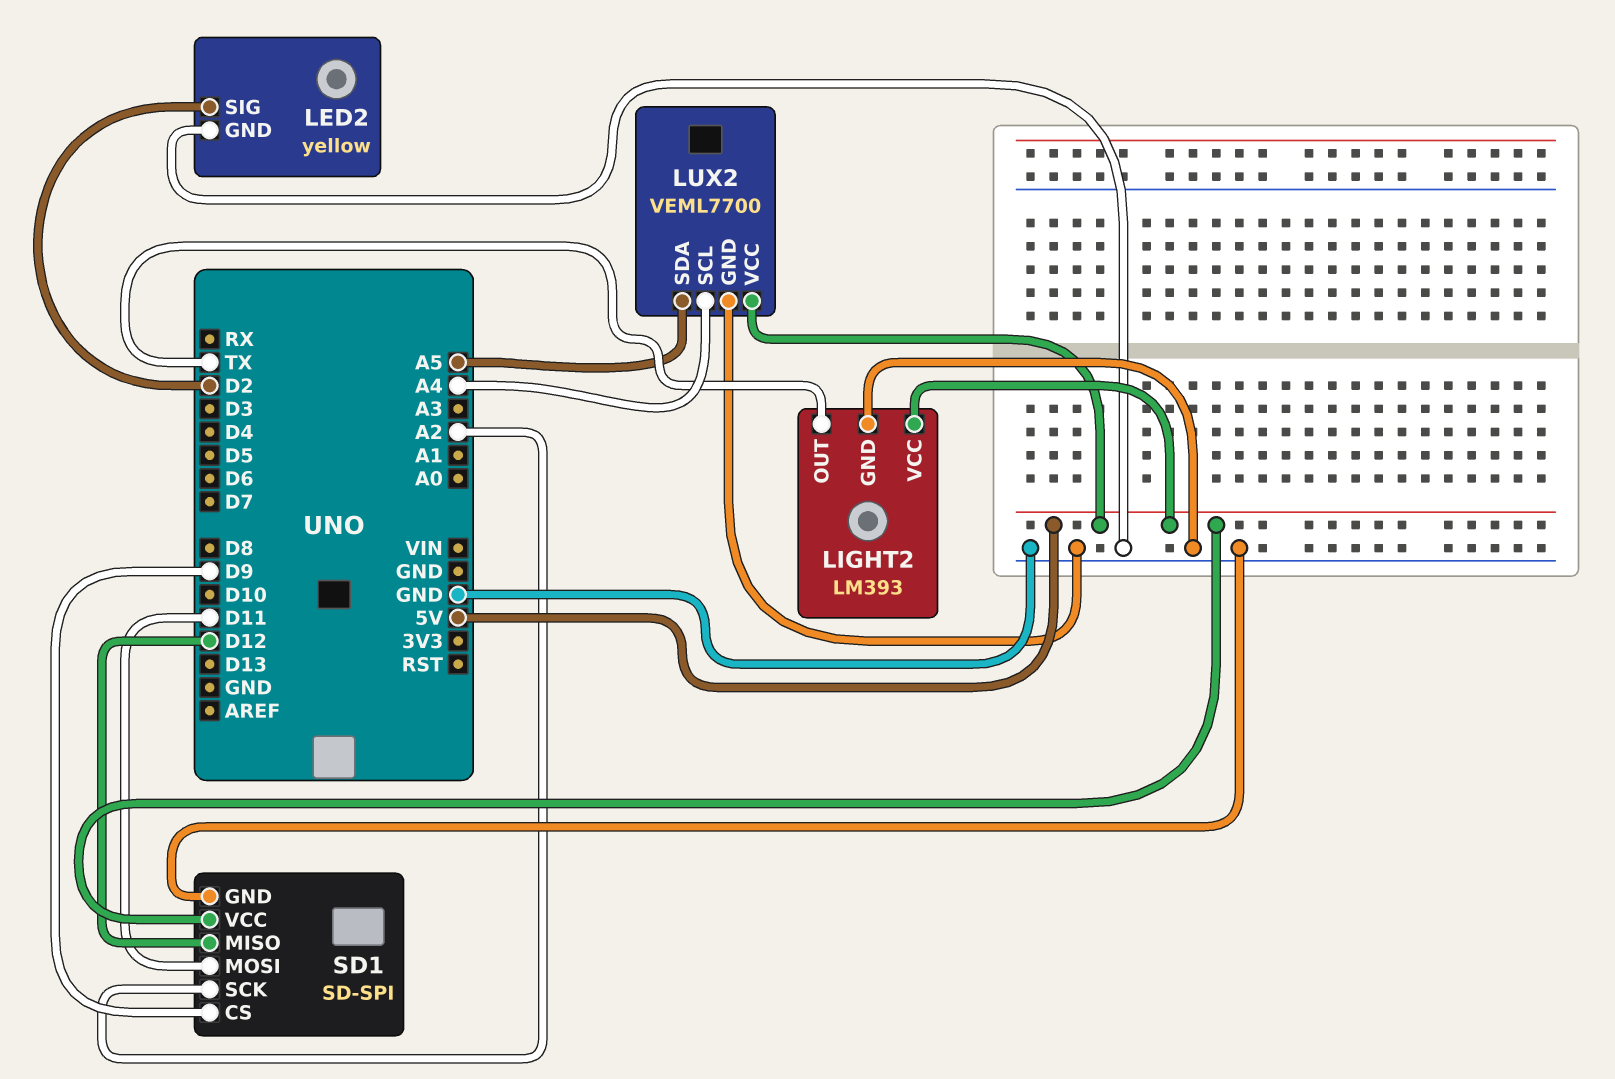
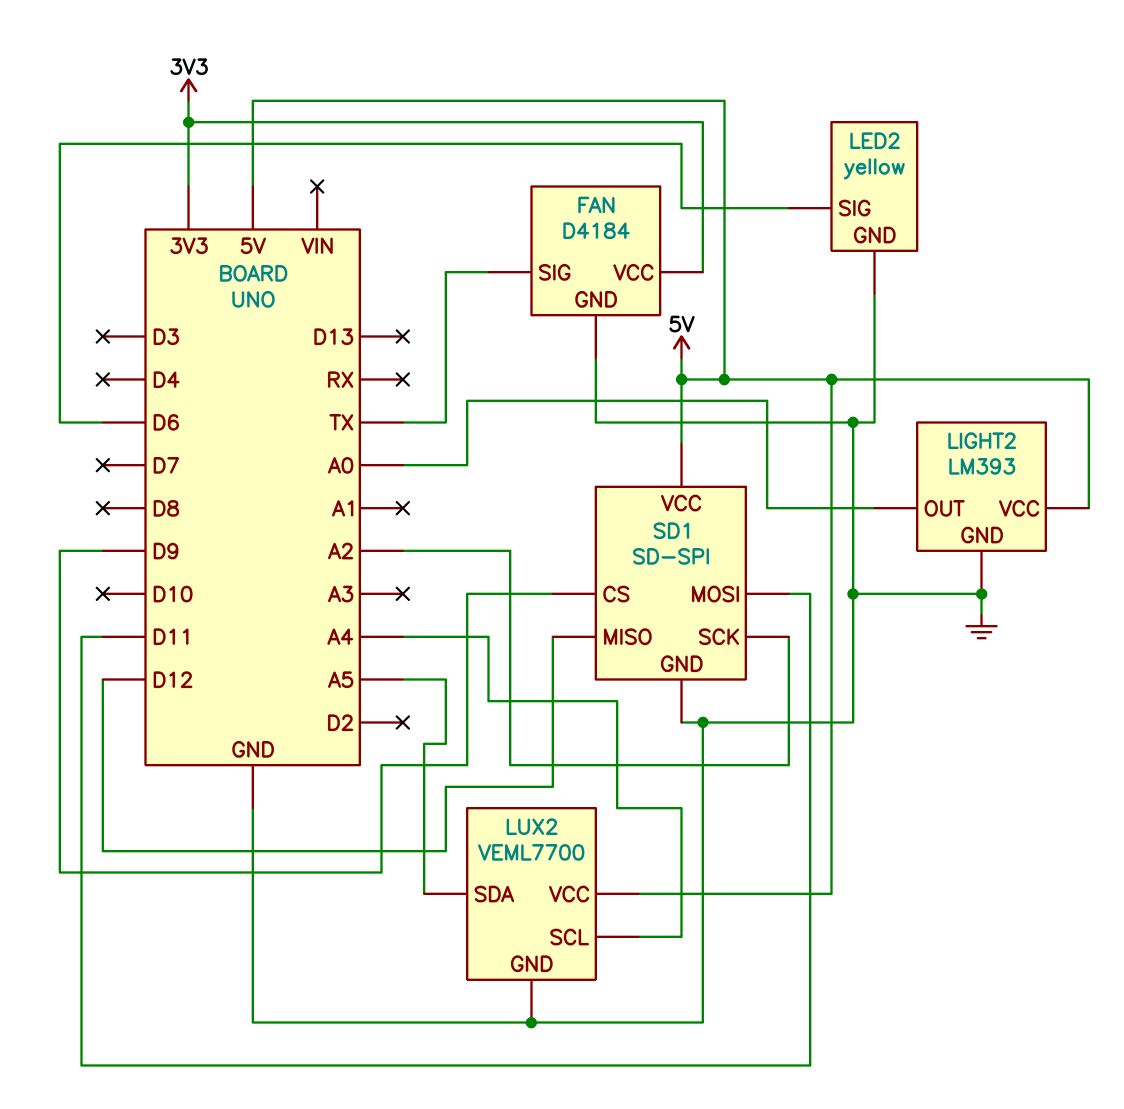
FAN: none -> D4184
FAN pin GND: none -> GND
FAN pin SIG: none -> TX
FAN pin VCC: none -> 3V3
LED2 pin SIG: D2 -> D6
LIGHT2 pin OUT: TX -> A0

